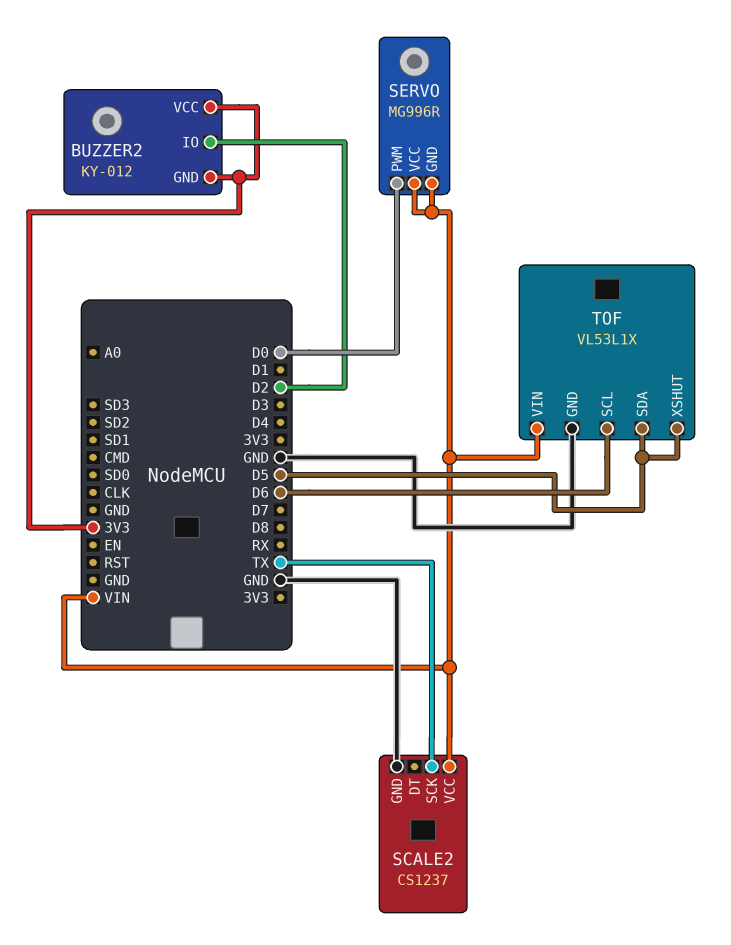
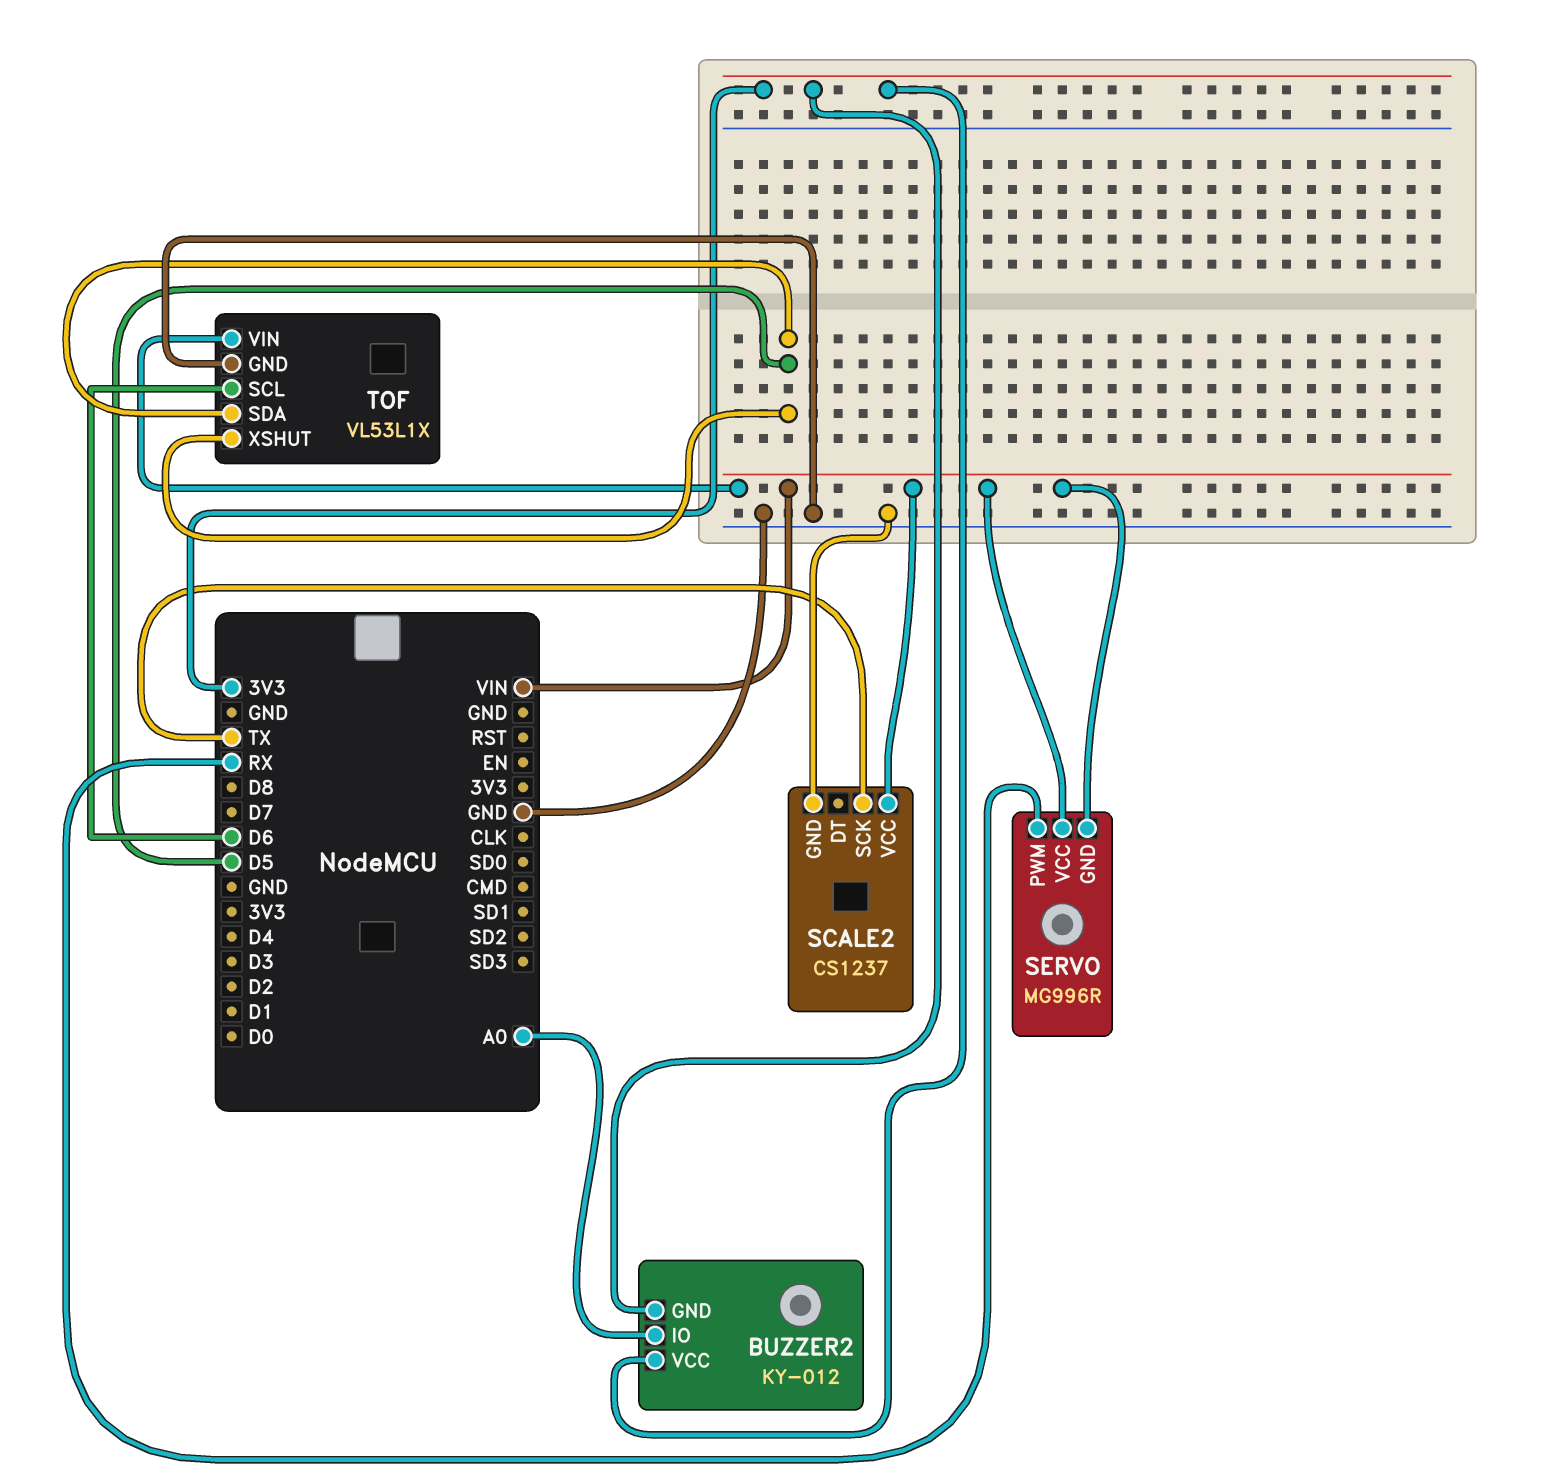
BUZZER2 pin IO: D2 -> A0
SERVO pin PWM: D0 -> RX

